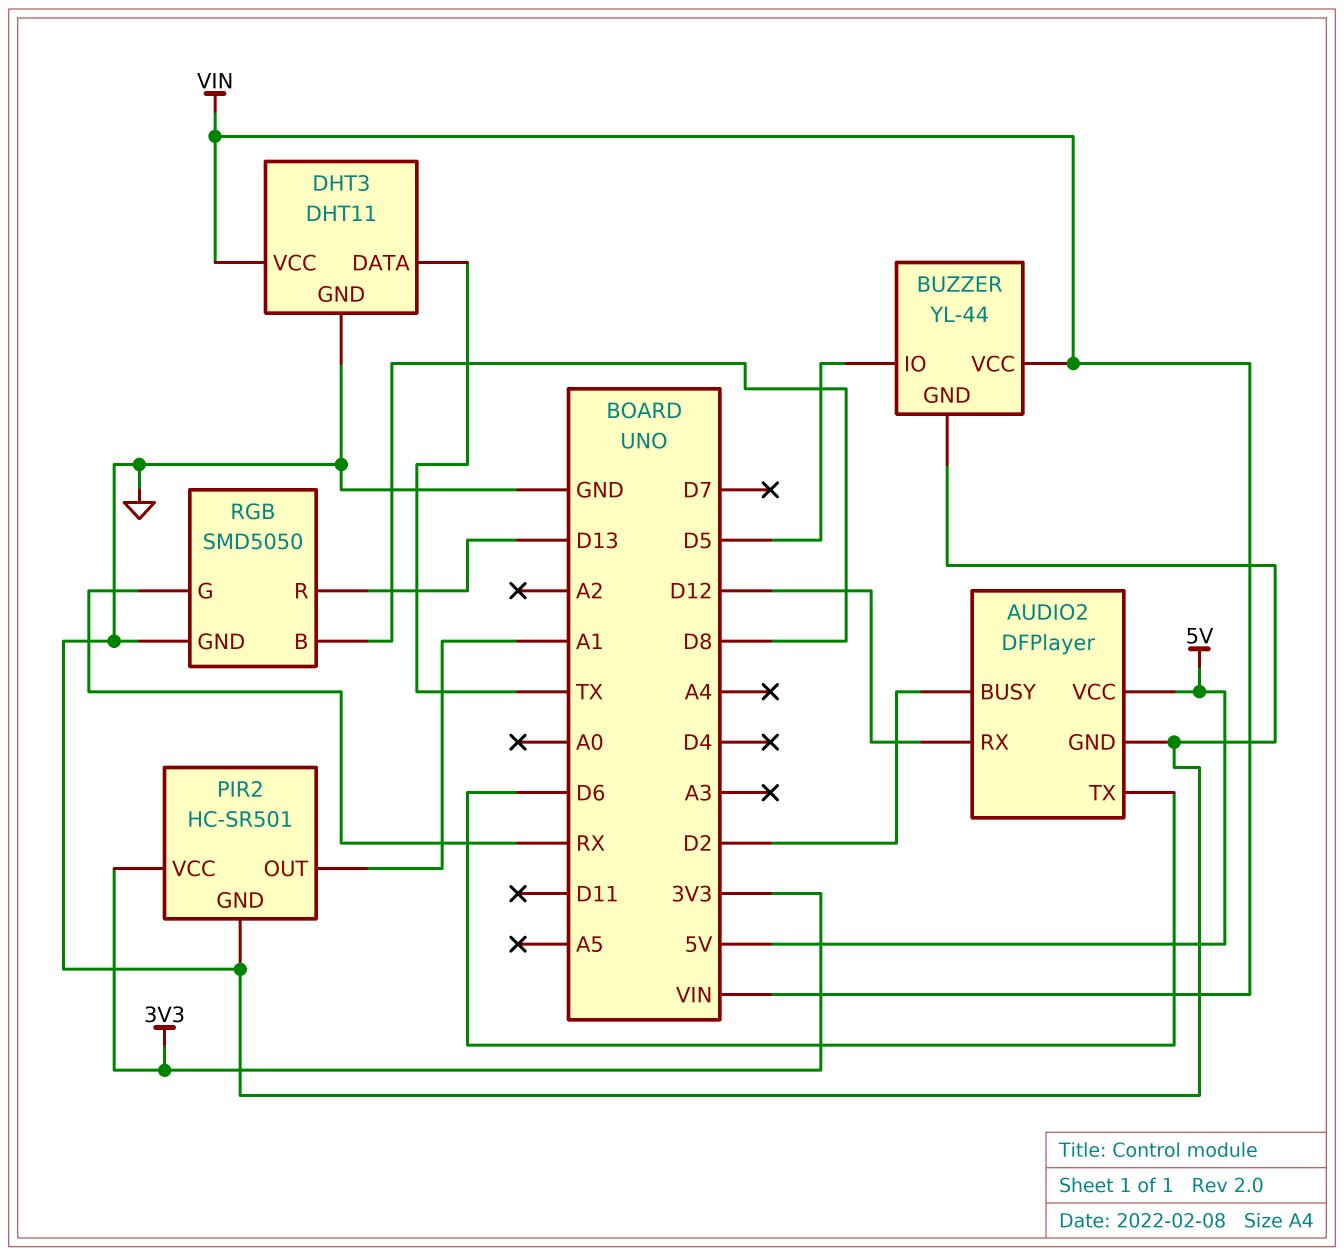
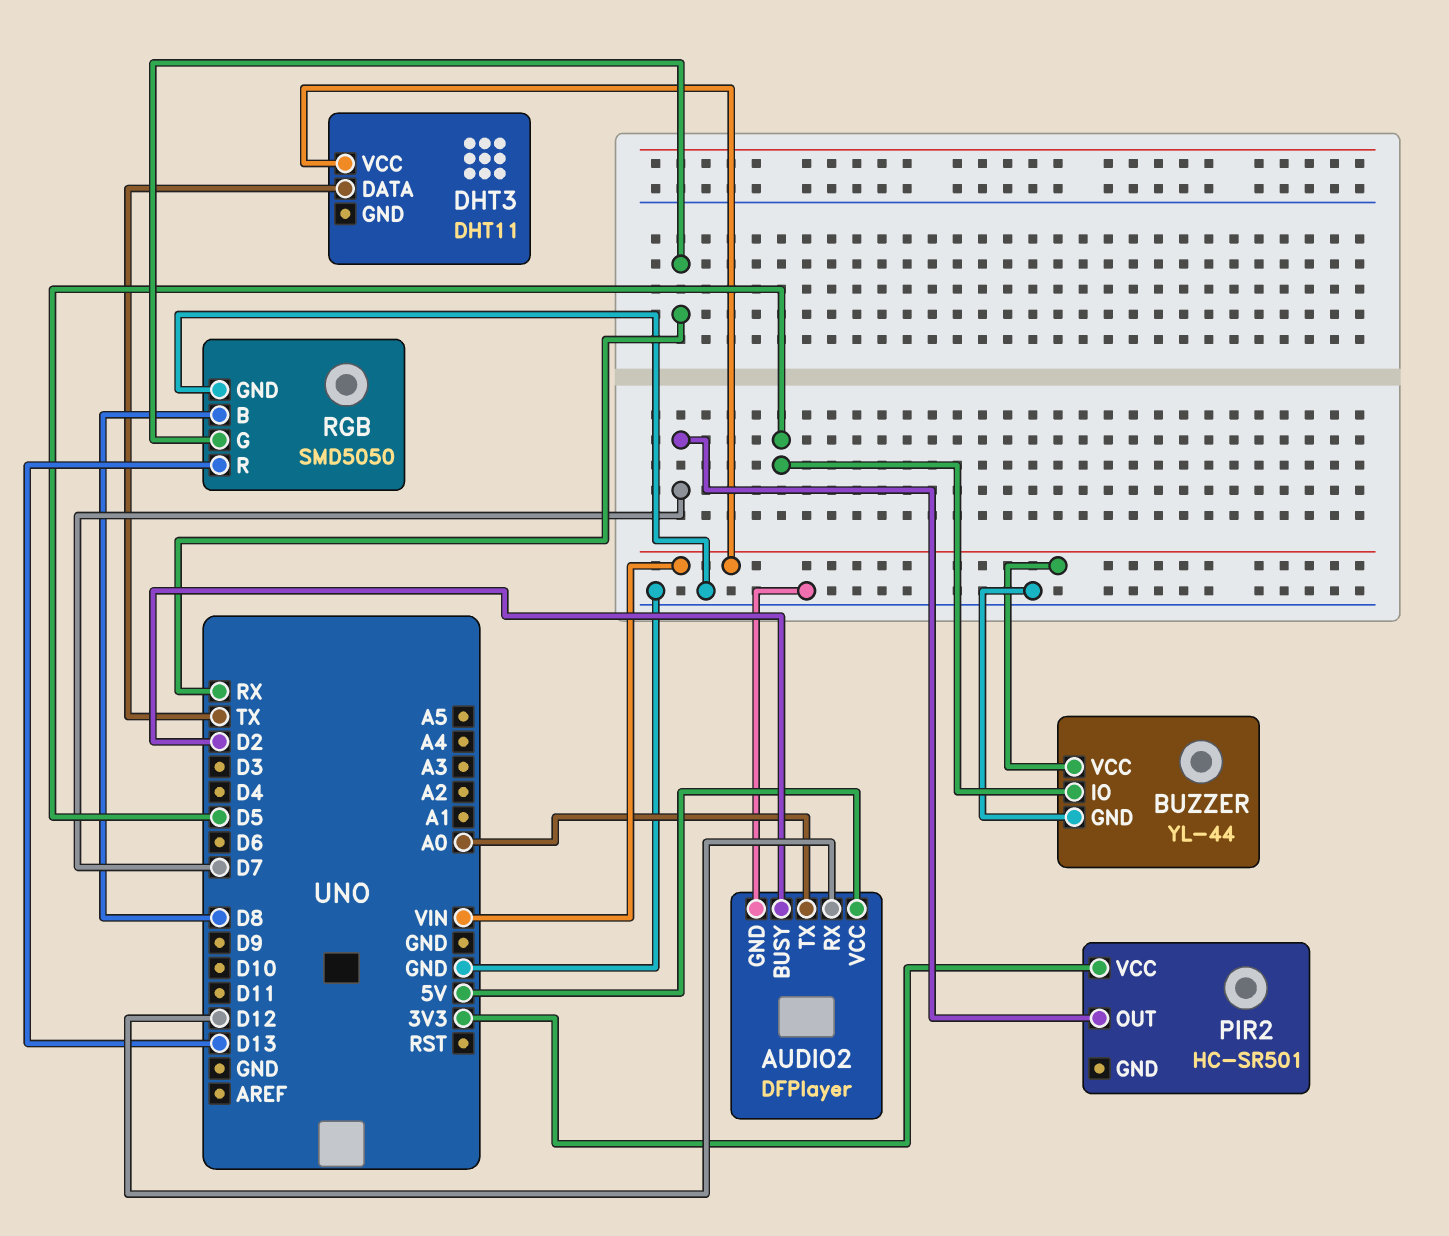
AUDIO2 pin TX: D6 -> A0
DHT3 pin GND: GND -> none
PIR2 pin GND: GND -> none
PIR2 pin OUT: A1 -> D7

